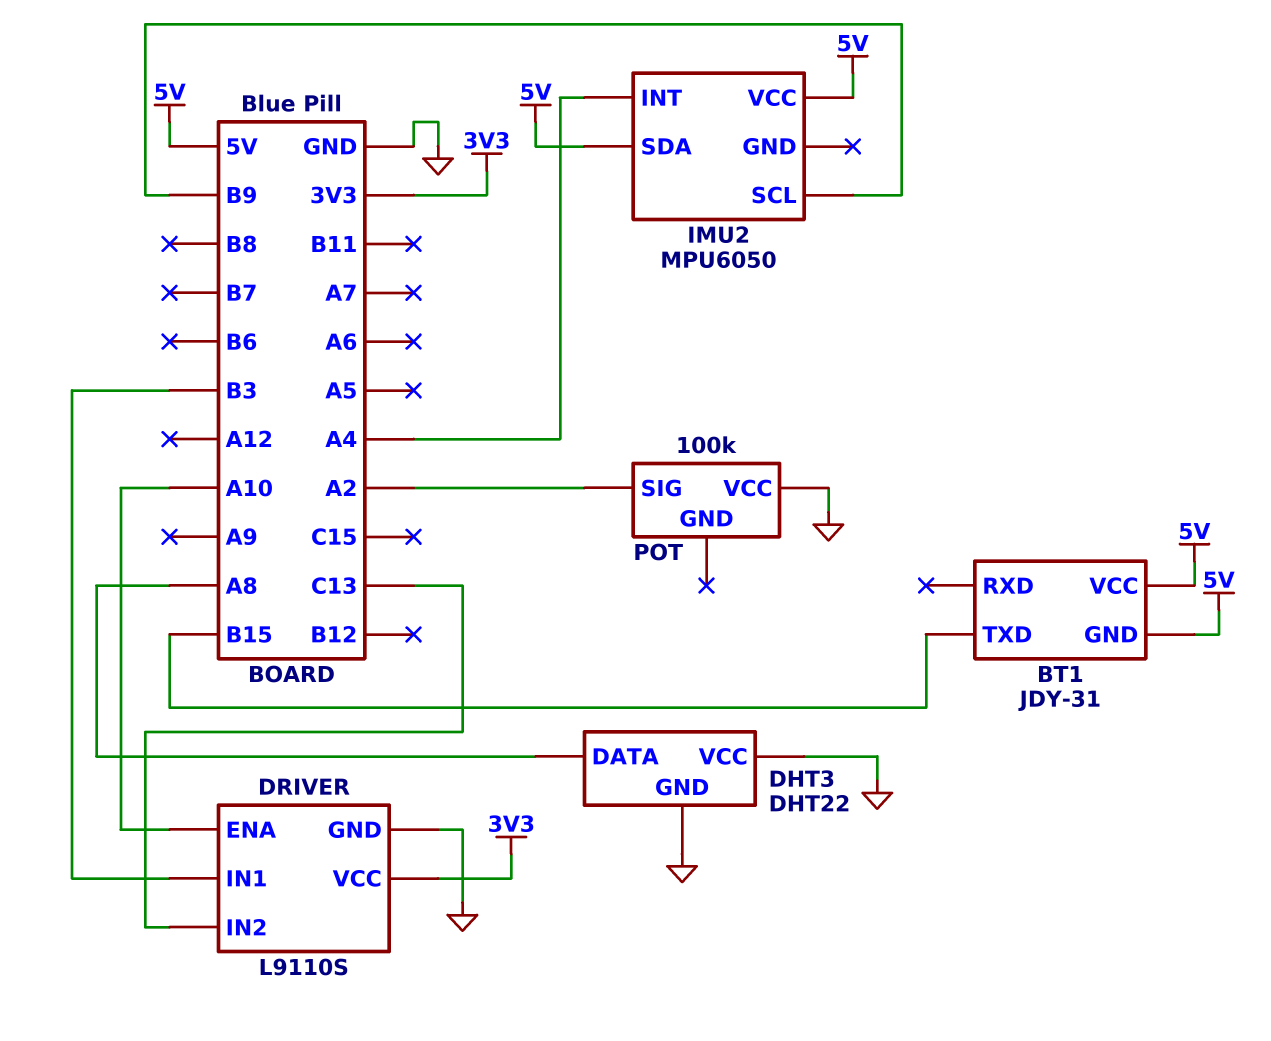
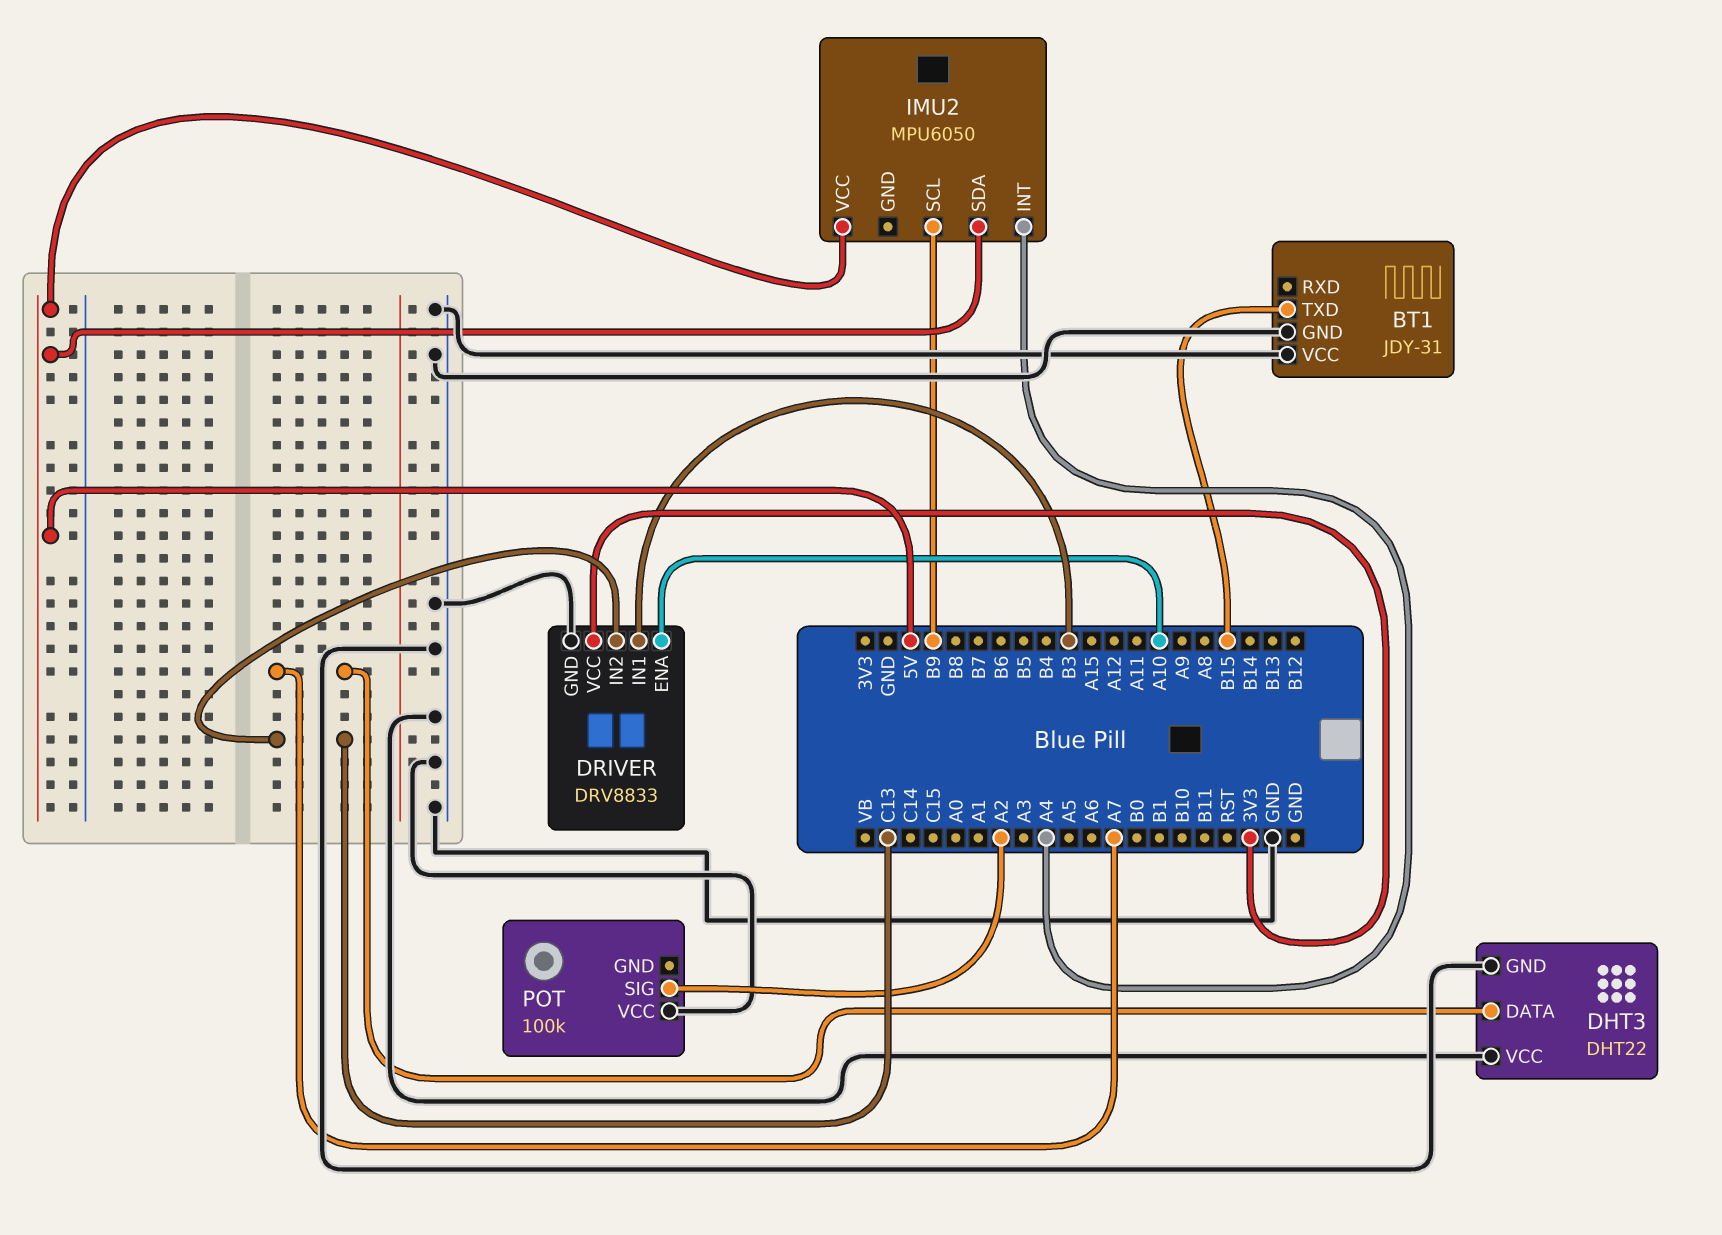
BT1 pin GND: 5V -> GND
BT1 pin VCC: 5V -> GND
DHT3 pin DATA: A8 -> A7
DRIVER: L9110S -> DRV8833

